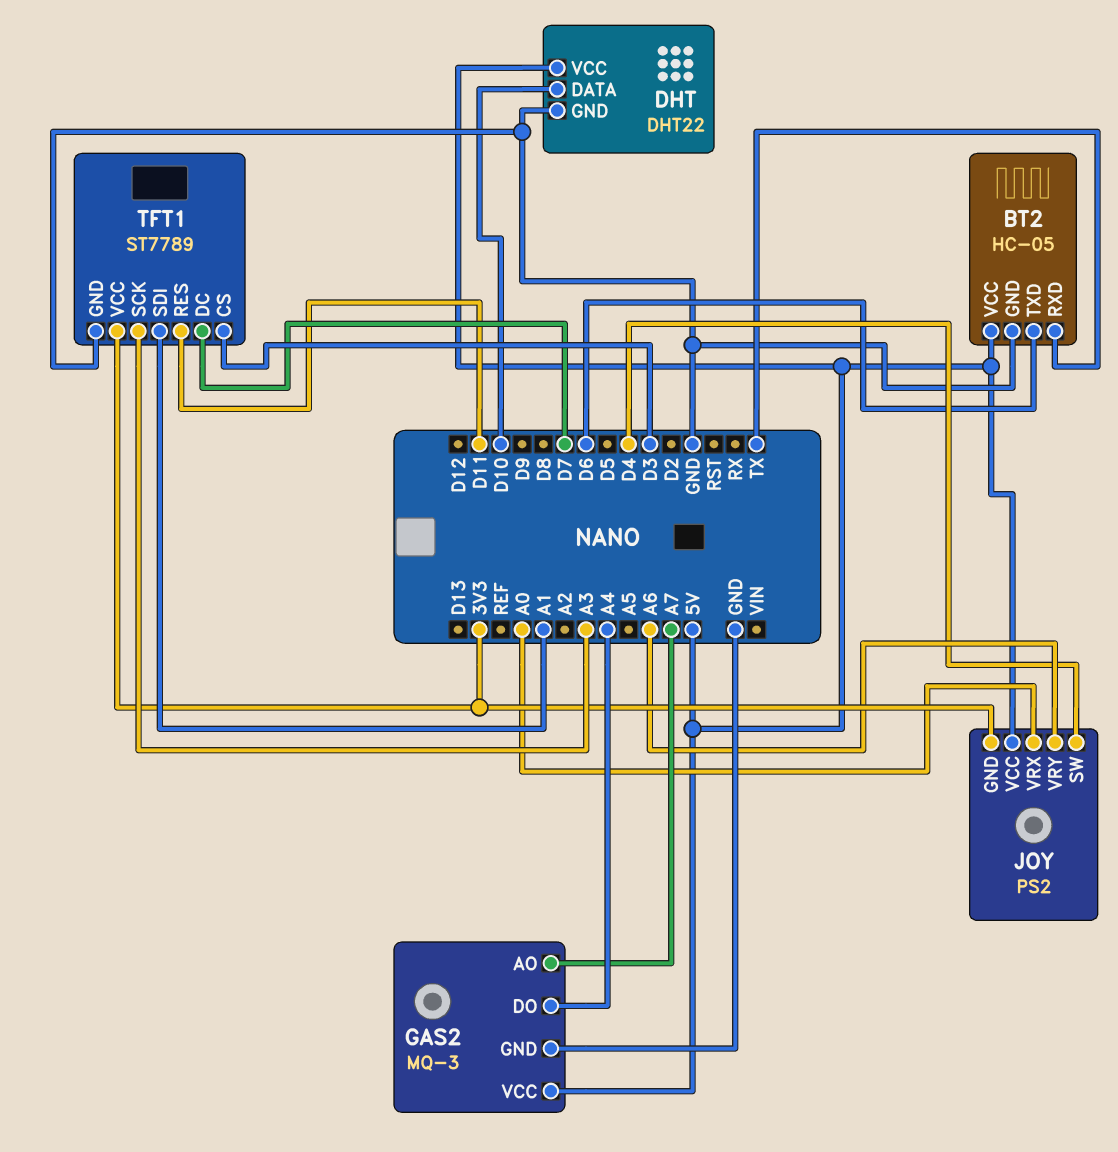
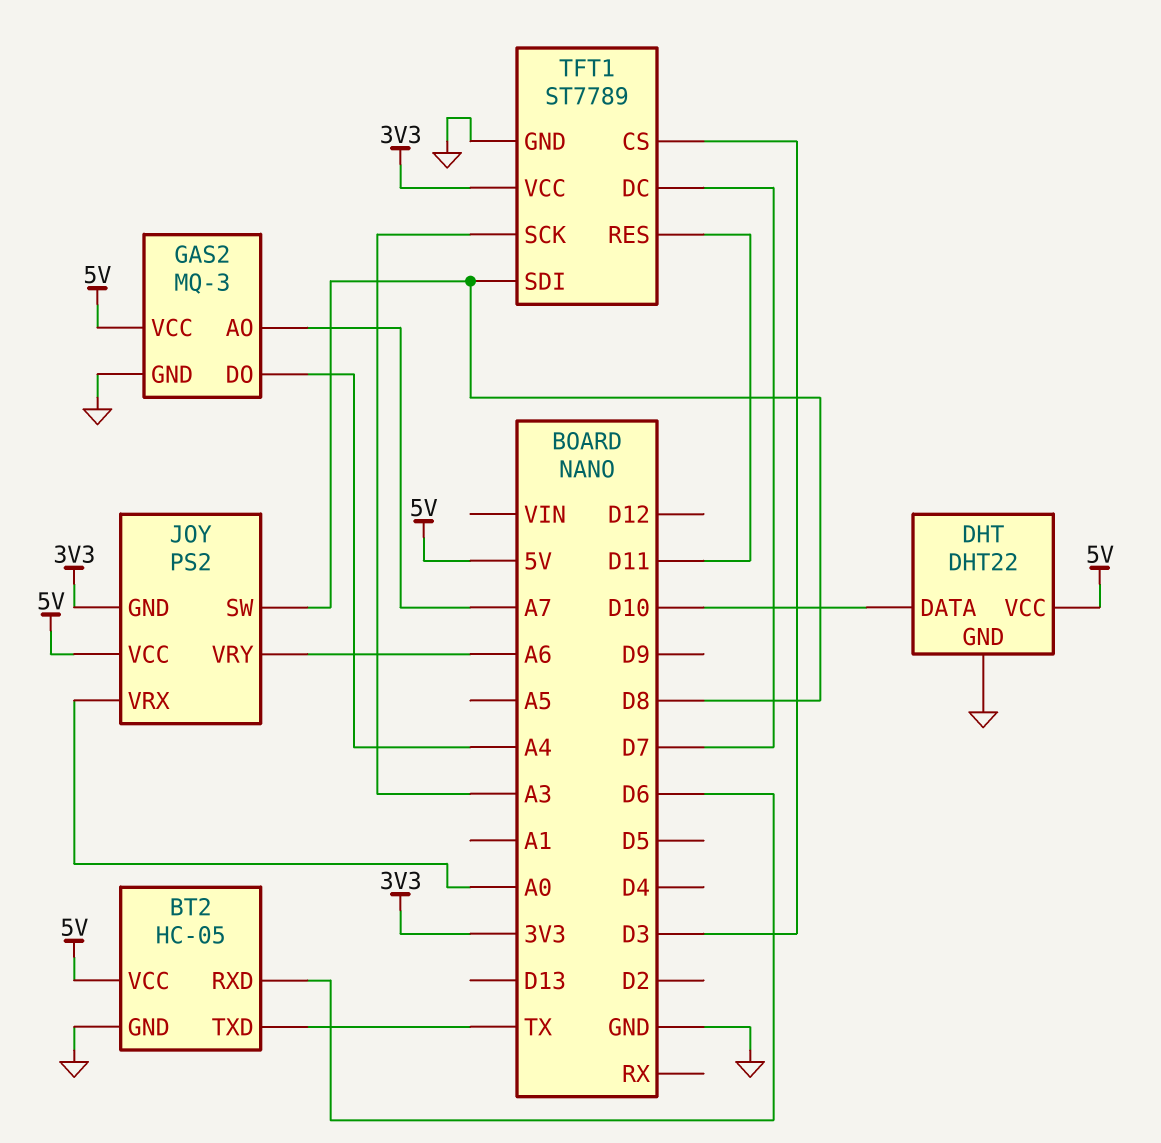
BT2 pin RXD: TX -> D6
BT2 pin TXD: D6 -> TX
JOY pin SW: D4 -> D8
TFT1 pin SDI: A1 -> D8

